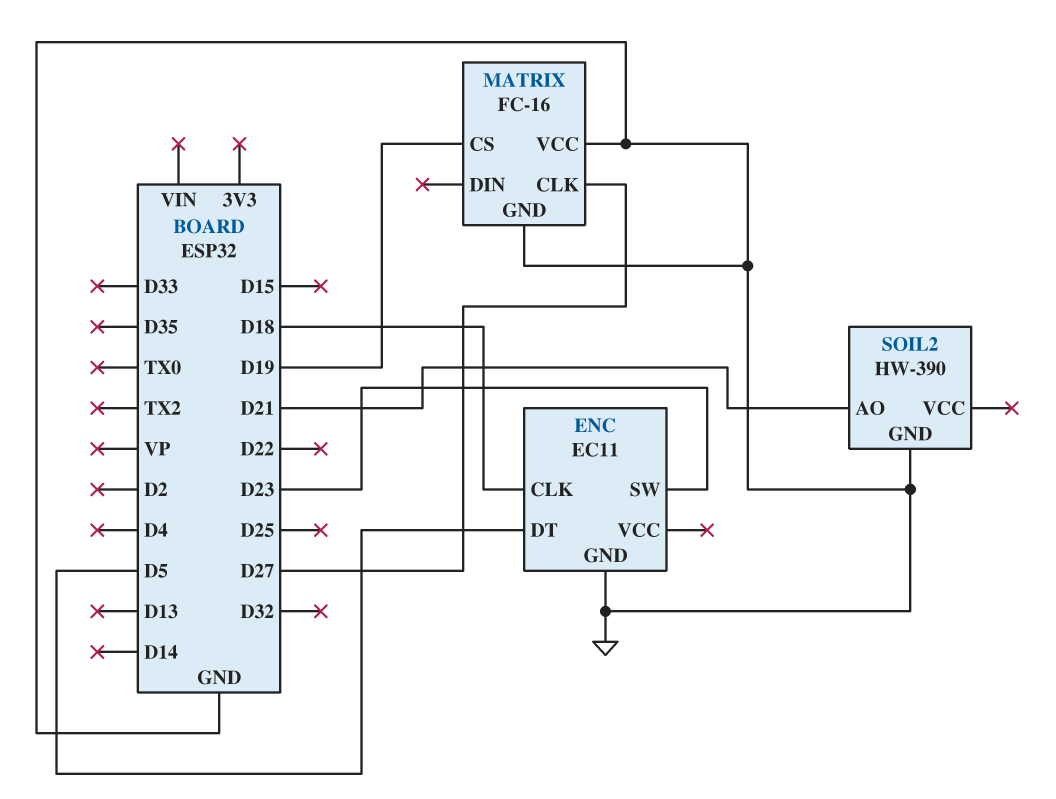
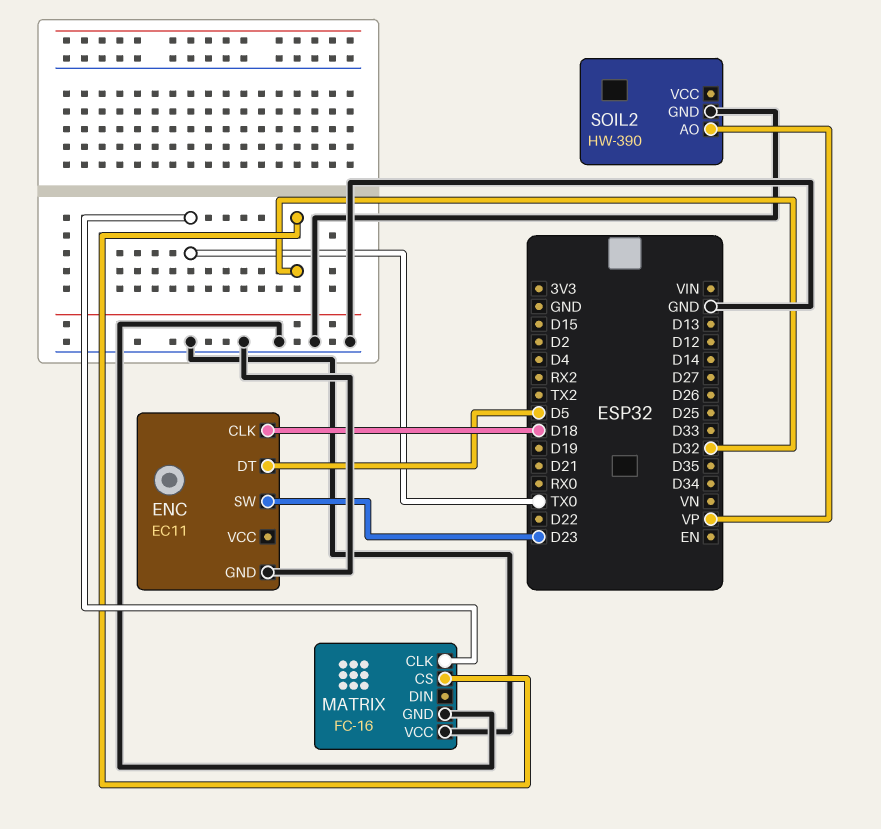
MATRIX pin CLK: D27 -> TX0
MATRIX pin CS: D19 -> D32
SOIL2 pin AO: D21 -> VP

